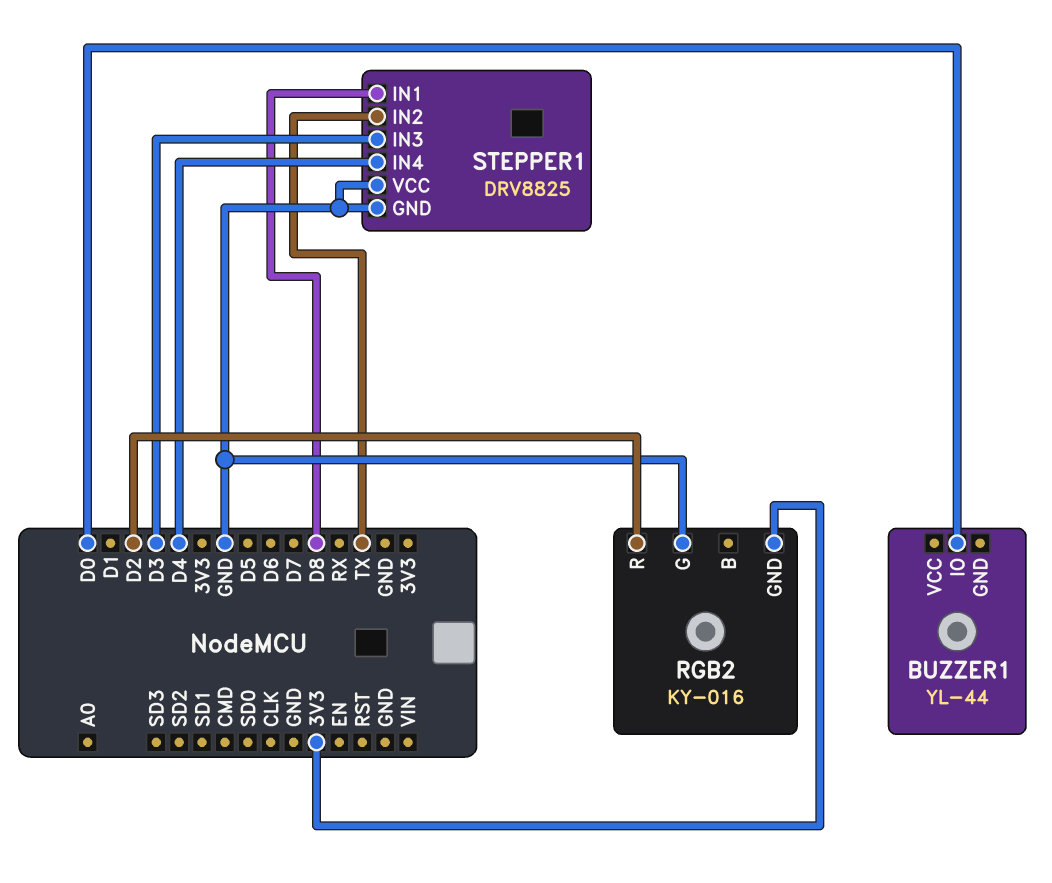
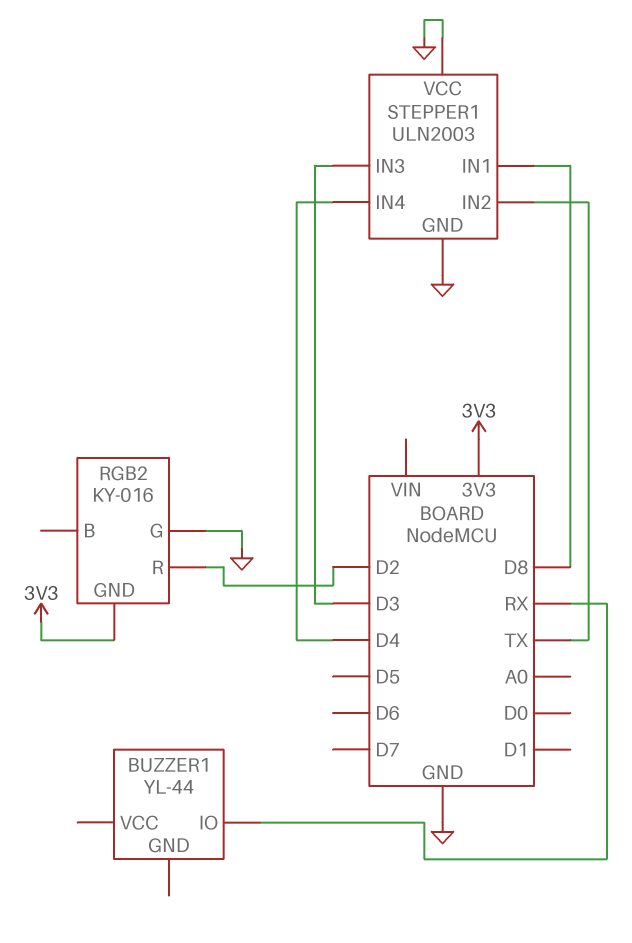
BUZZER1 pin IO: D0 -> RX
STEPPER1: DRV8825 -> ULN2003

